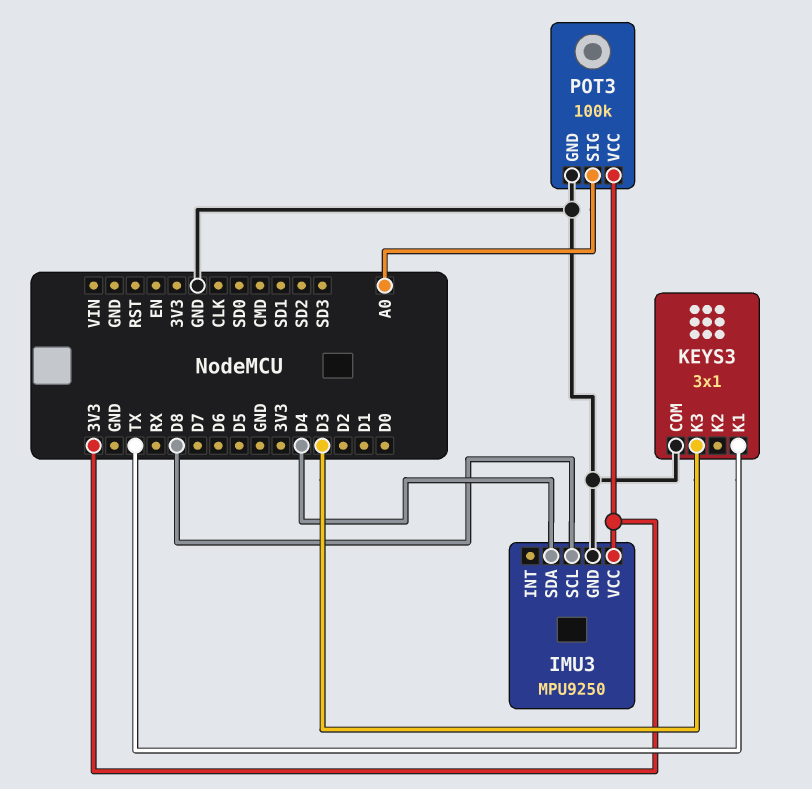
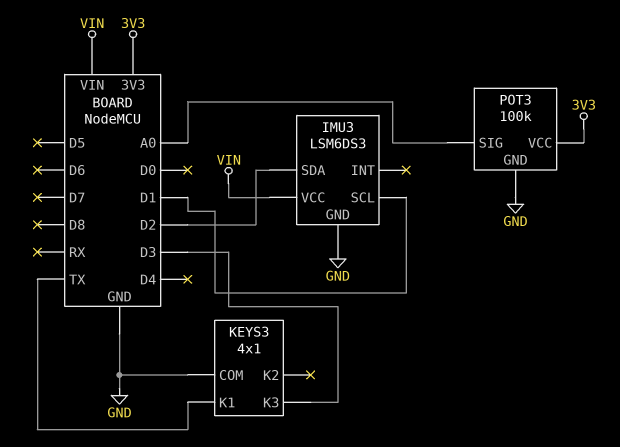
IMU3: MPU9250 -> LSM6DS3
IMU3 pin SCL: D8 -> D1
IMU3 pin SDA: D4 -> D2
IMU3 pin VCC: 3V3 -> VIN
KEYS3: 3x1 -> 4x1

